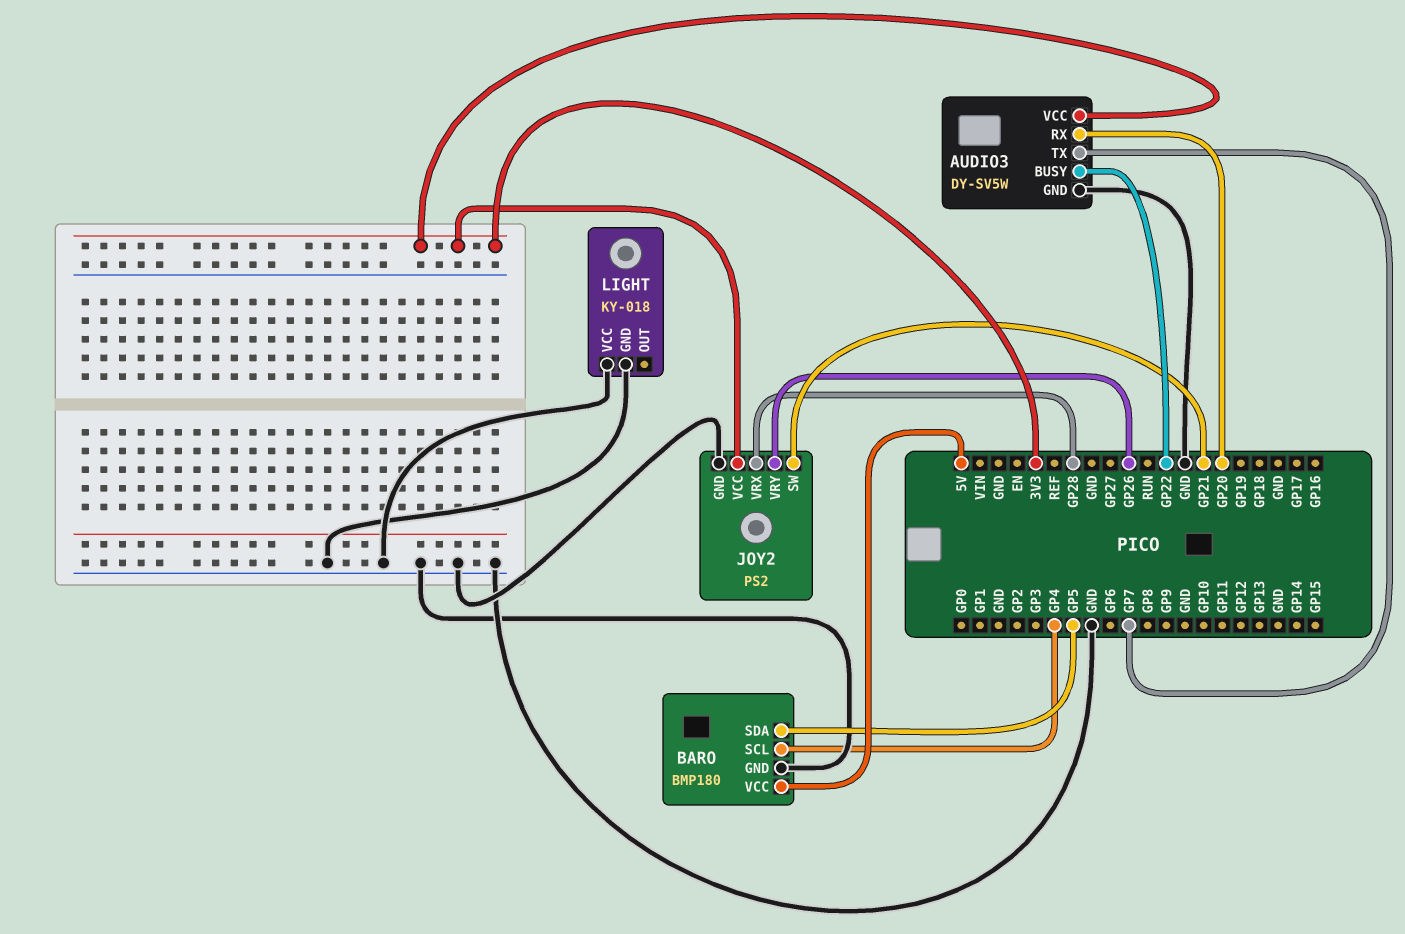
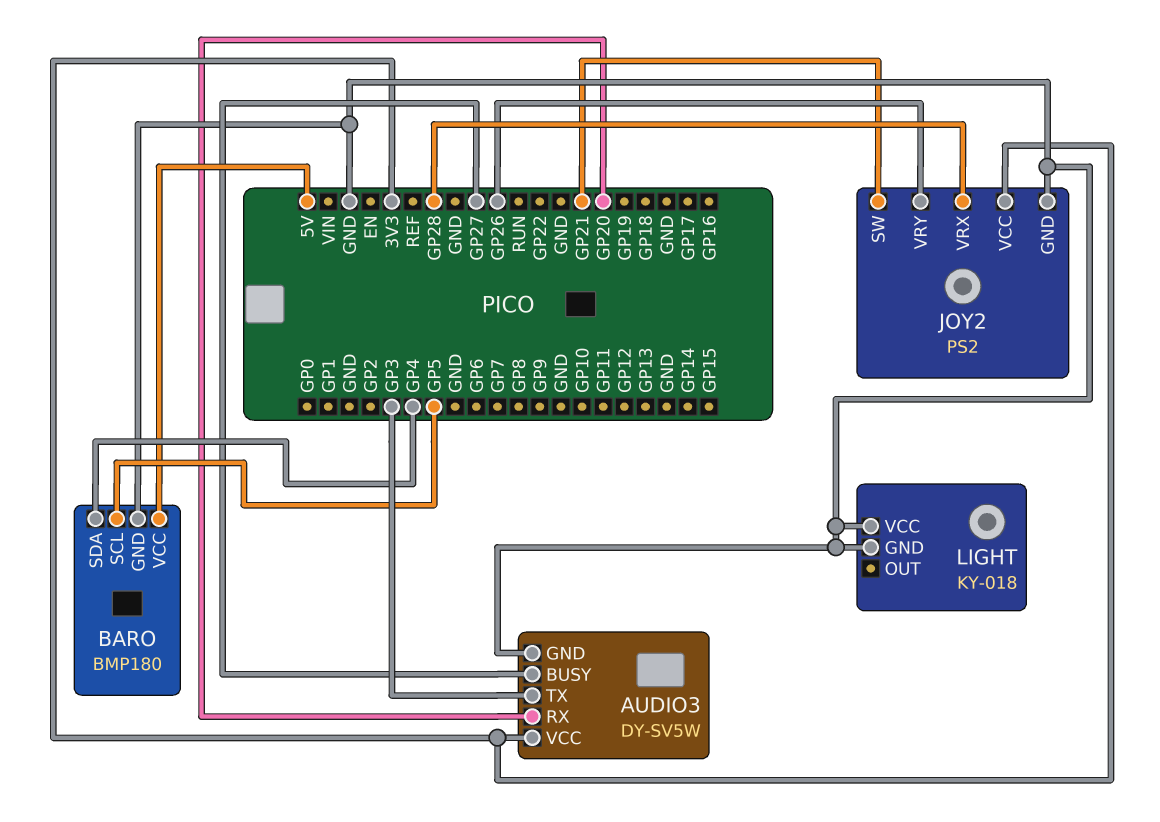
AUDIO3 pin BUSY: GP22 -> GP27
AUDIO3 pin TX: GP7 -> GP3
BARO pin SCL: GP4 -> GP5
BARO pin SDA: GP5 -> GP4

